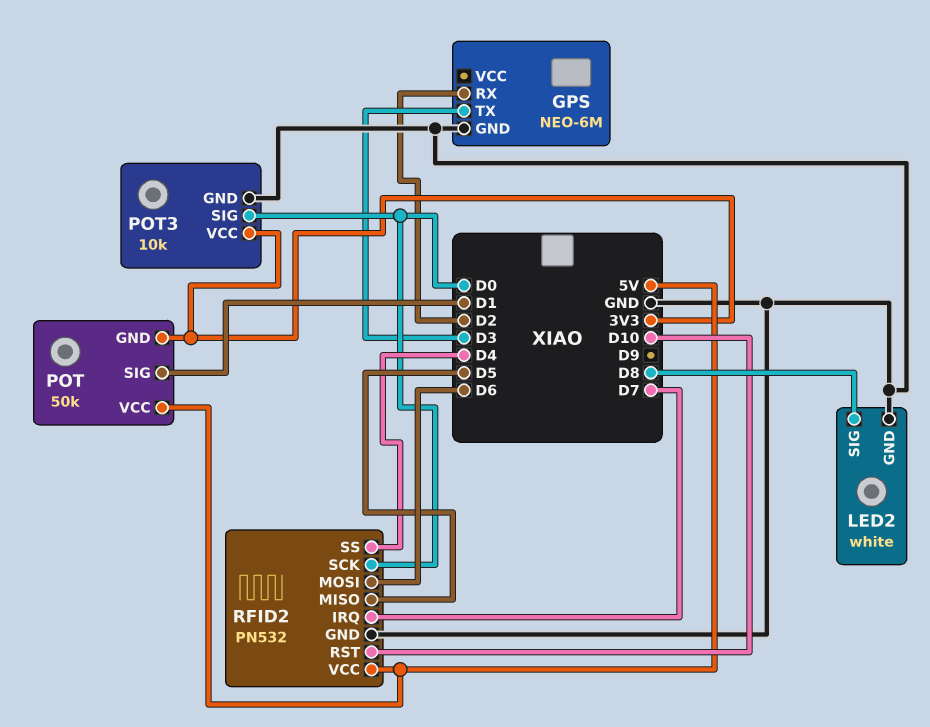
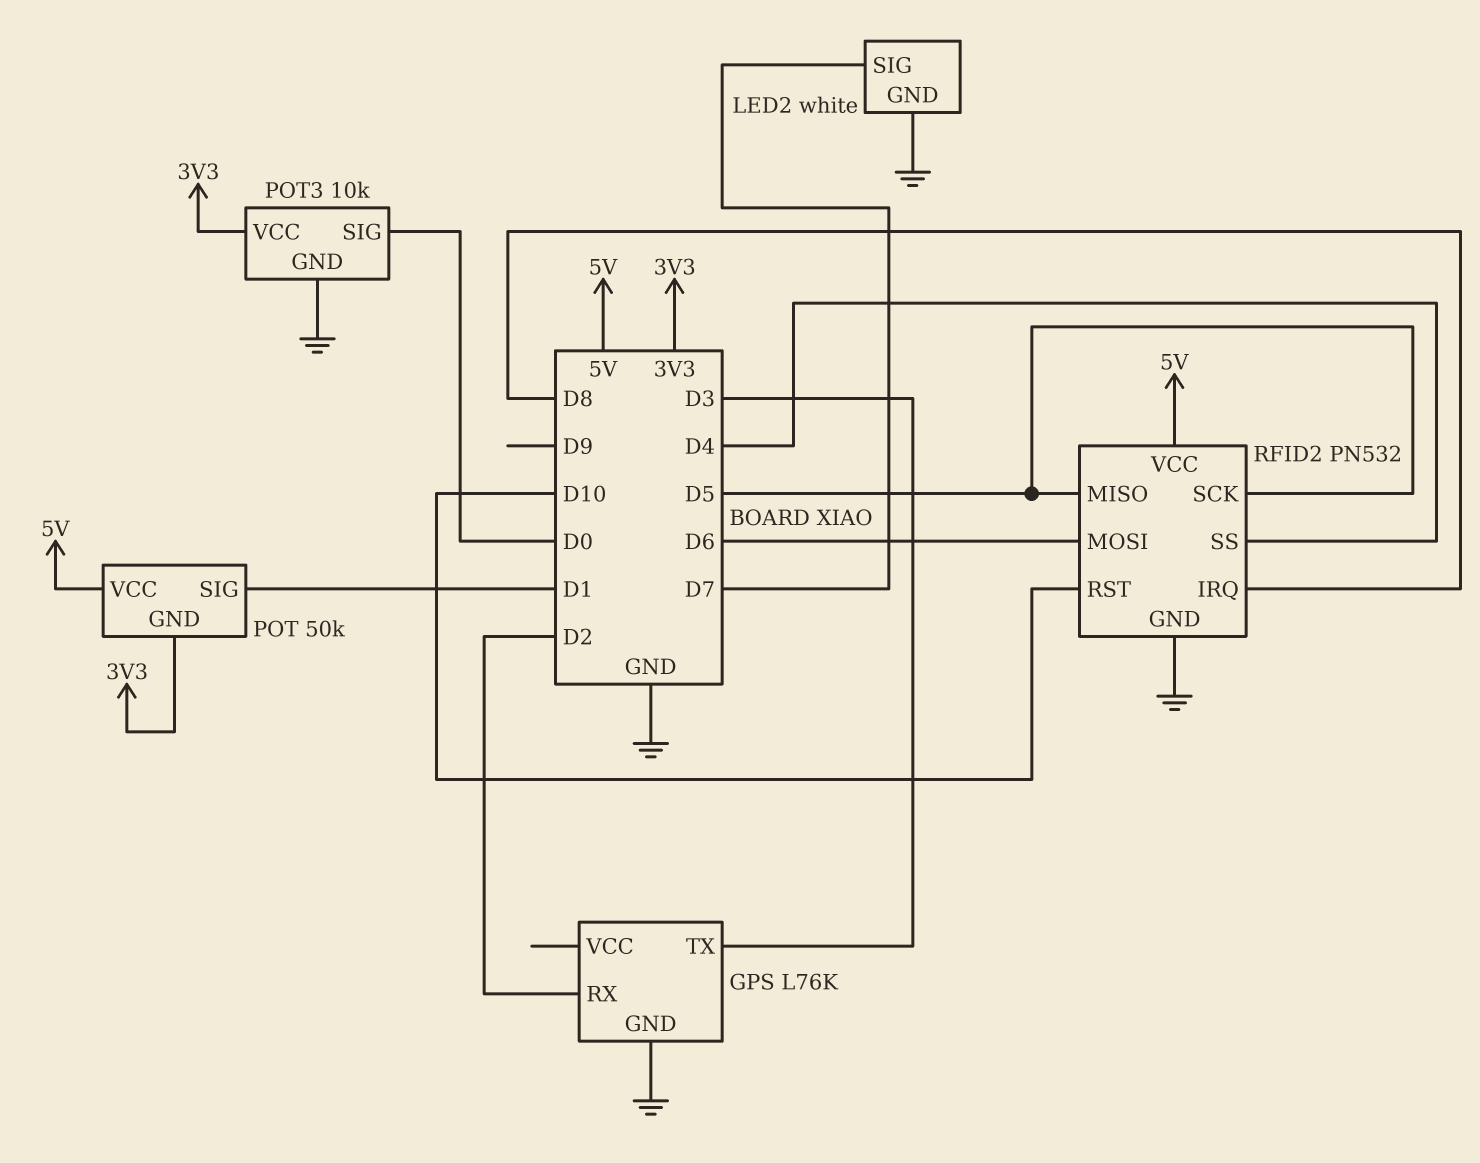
GPS: NEO-6M -> L76K
LED2 pin SIG: D8 -> D7
RFID2 pin IRQ: D7 -> D8
RFID2 pin SCK: D0 -> D5

